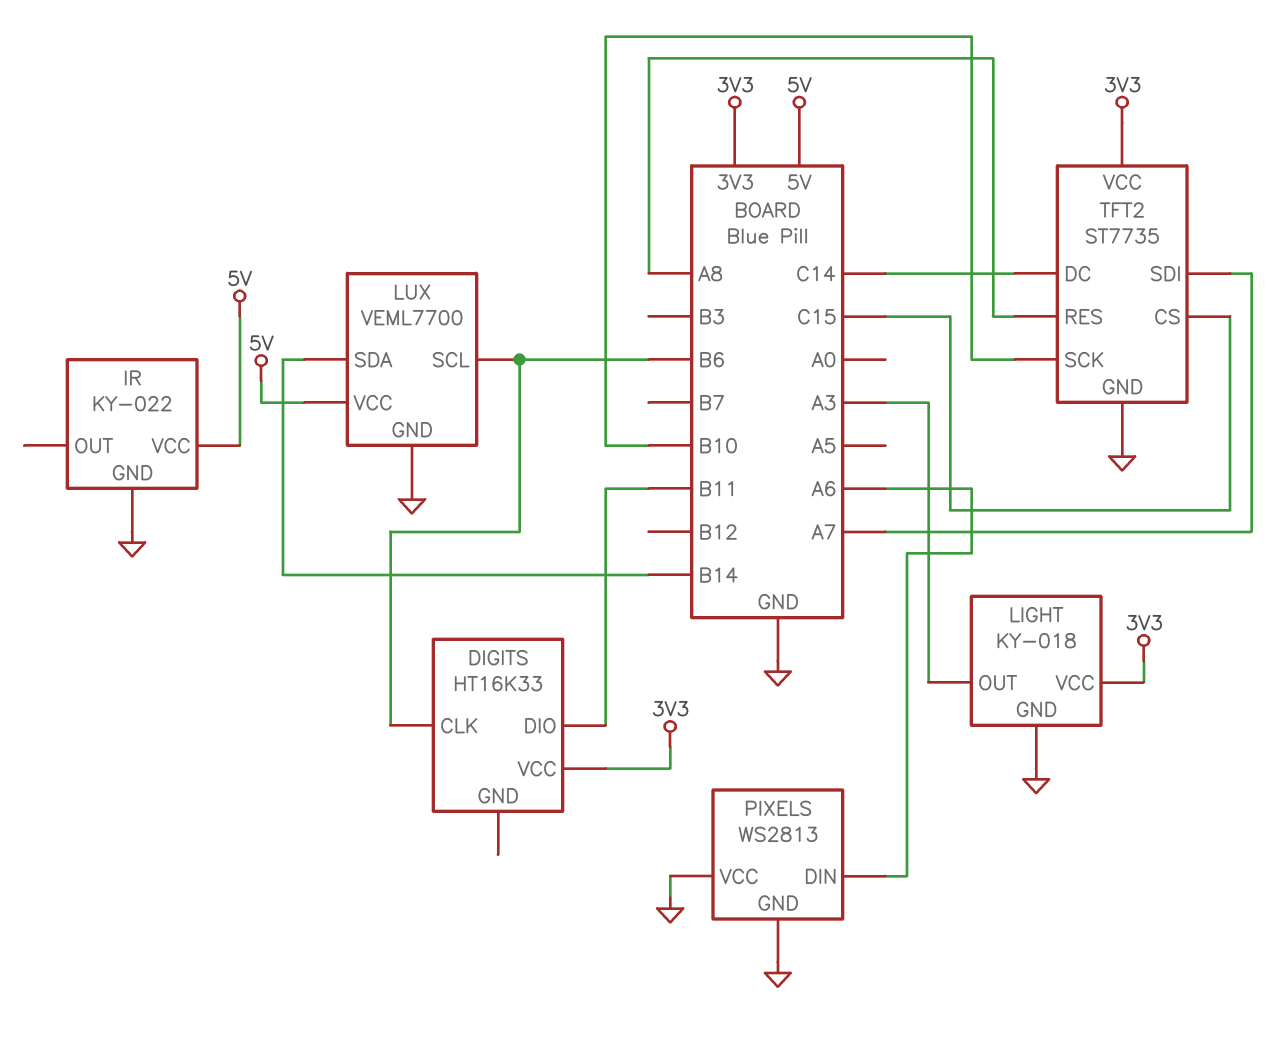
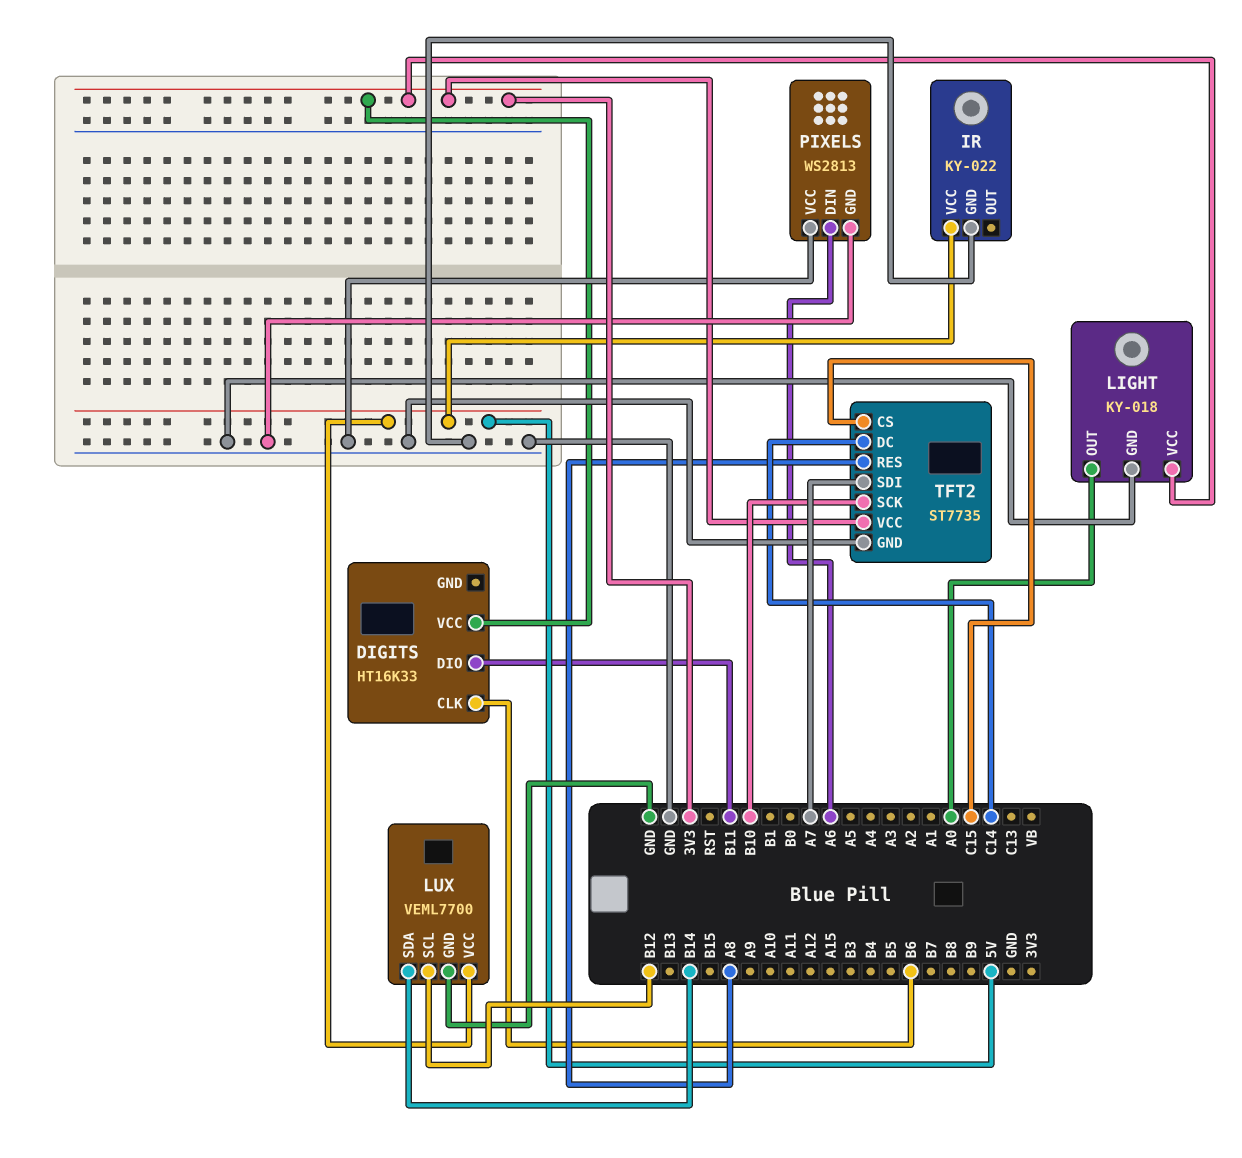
LIGHT pin OUT: A3 -> A0
LUX pin SCL: B6 -> B12

